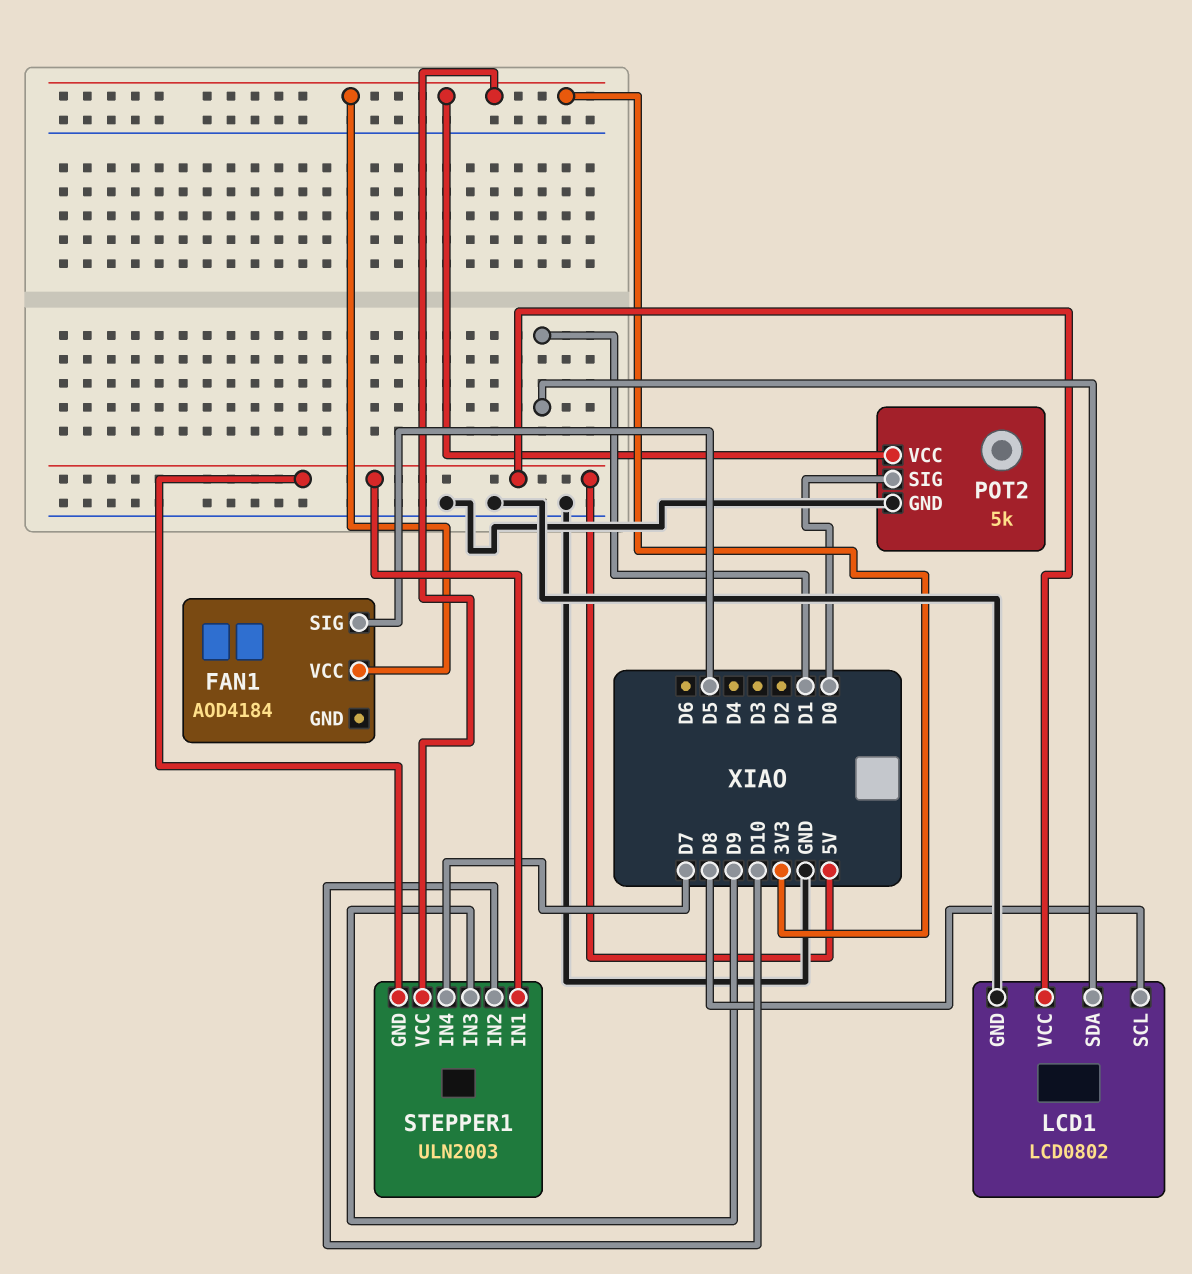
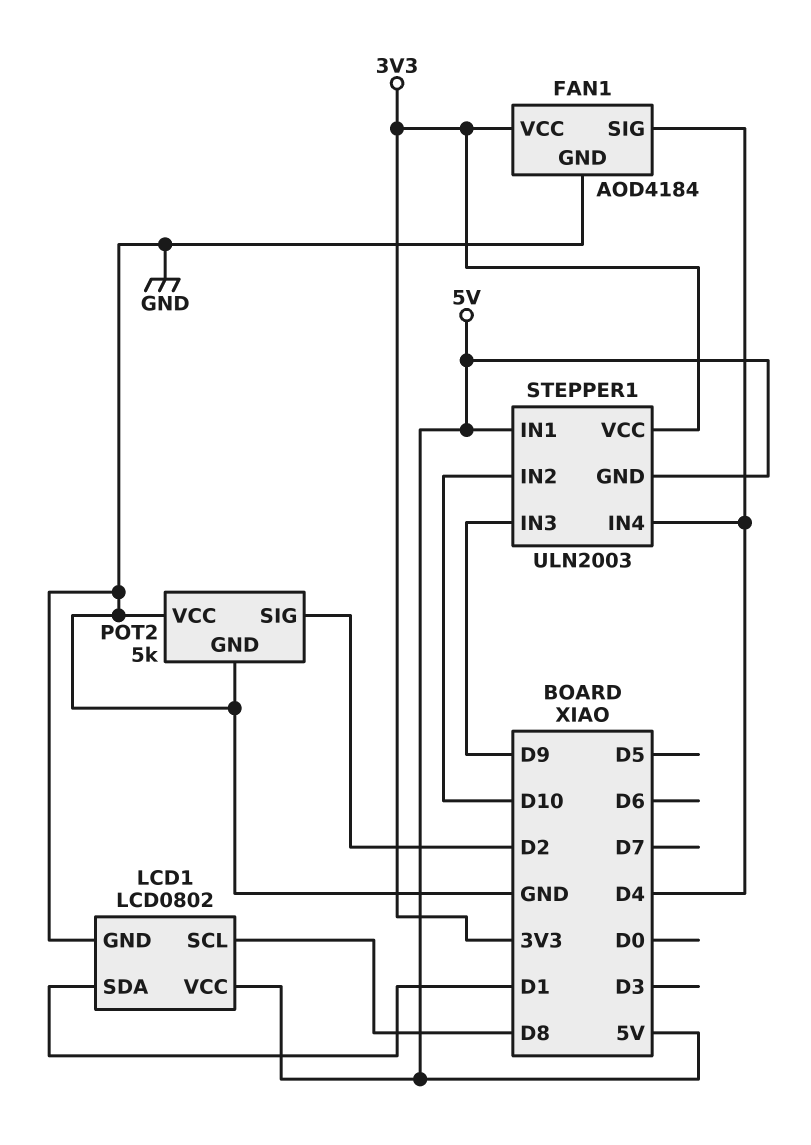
FAN1 pin GND: none -> GND
FAN1 pin SIG: D5 -> D4
POT2 pin SIG: D0 -> D2
POT2 pin VCC: 3V3 -> GND
STEPPER1 pin IN4: D7 -> D4

